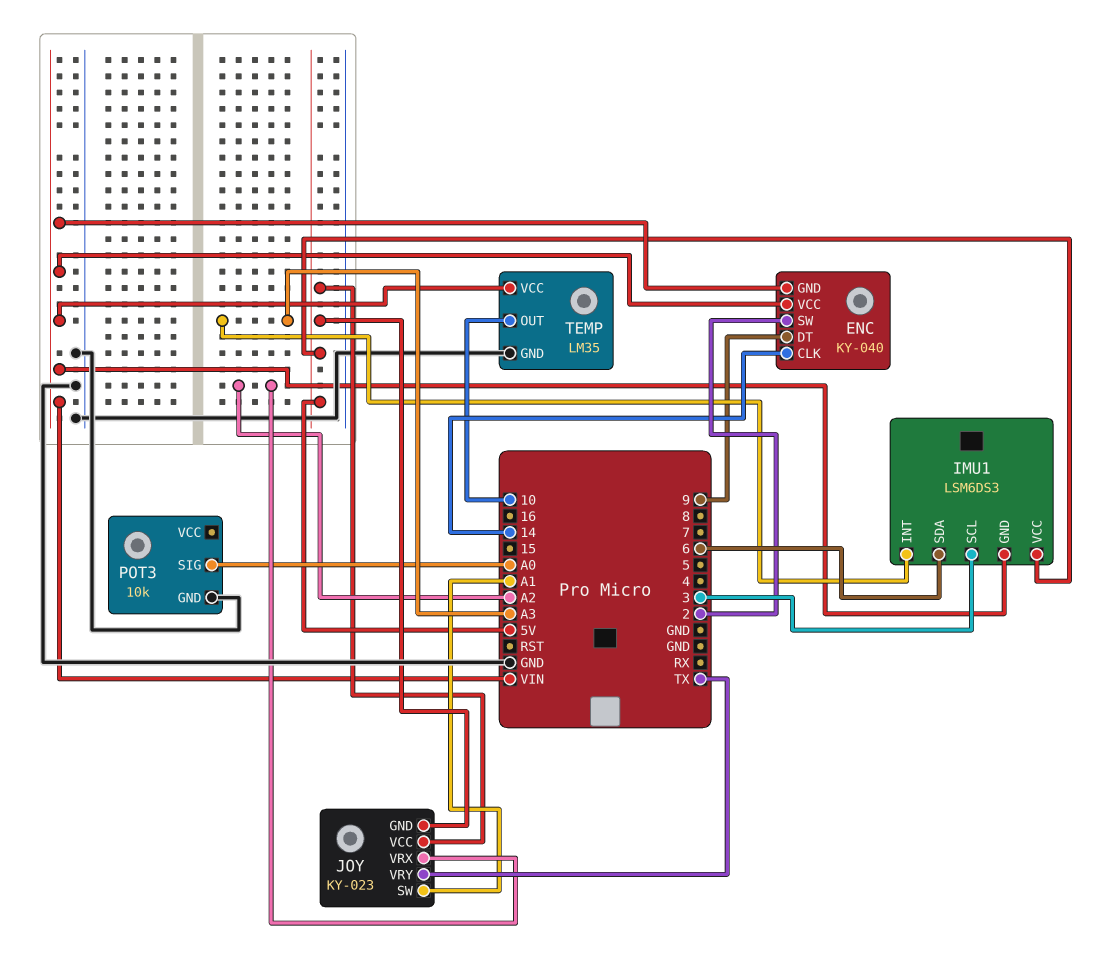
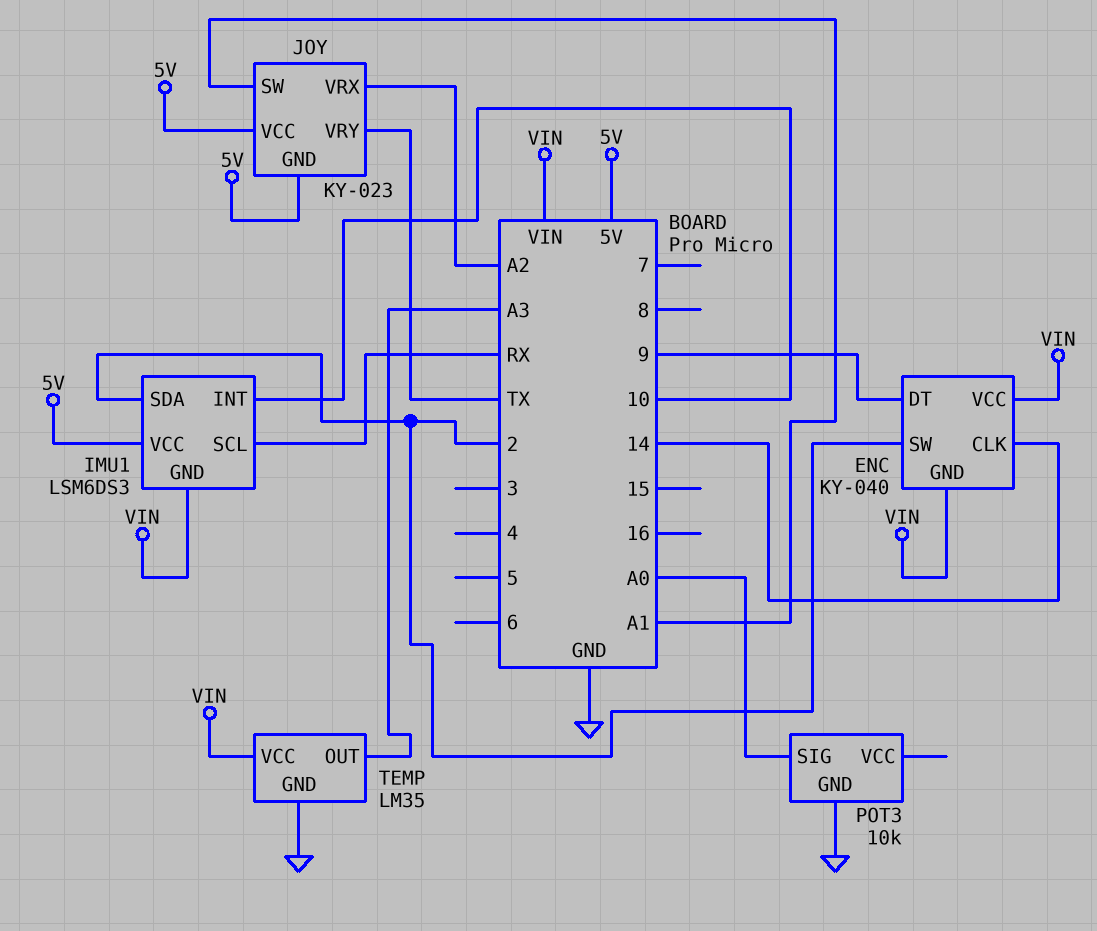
IMU1 pin INT: A3 -> 10
IMU1 pin SCL: 3 -> RX
IMU1 pin SDA: 6 -> 2
TEMP pin OUT: 10 -> A3

